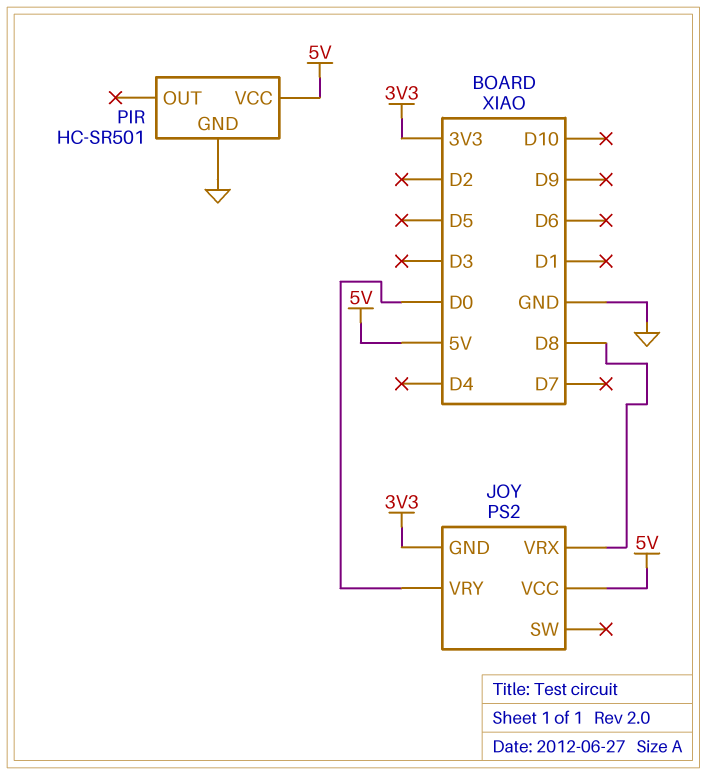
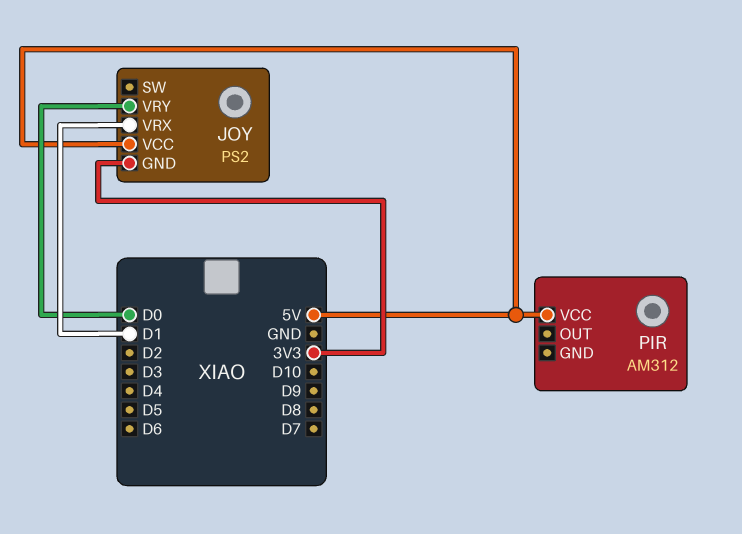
JOY pin VRX: D8 -> D1
PIR: HC-SR501 -> AM312
PIR pin GND: GND -> none

